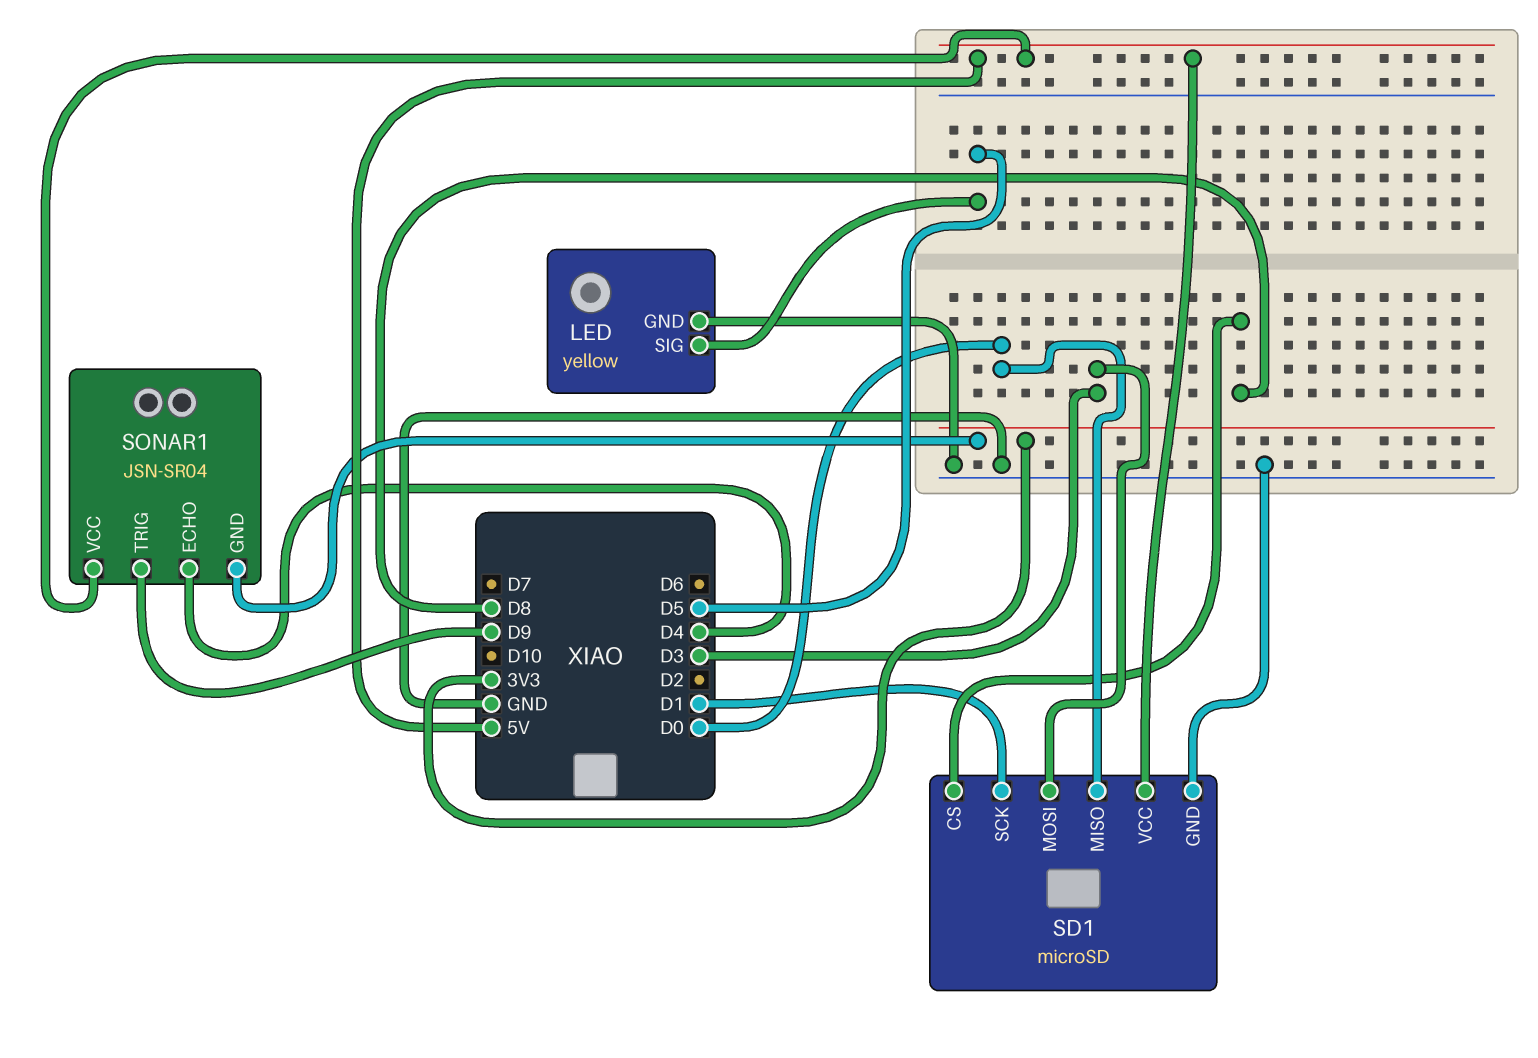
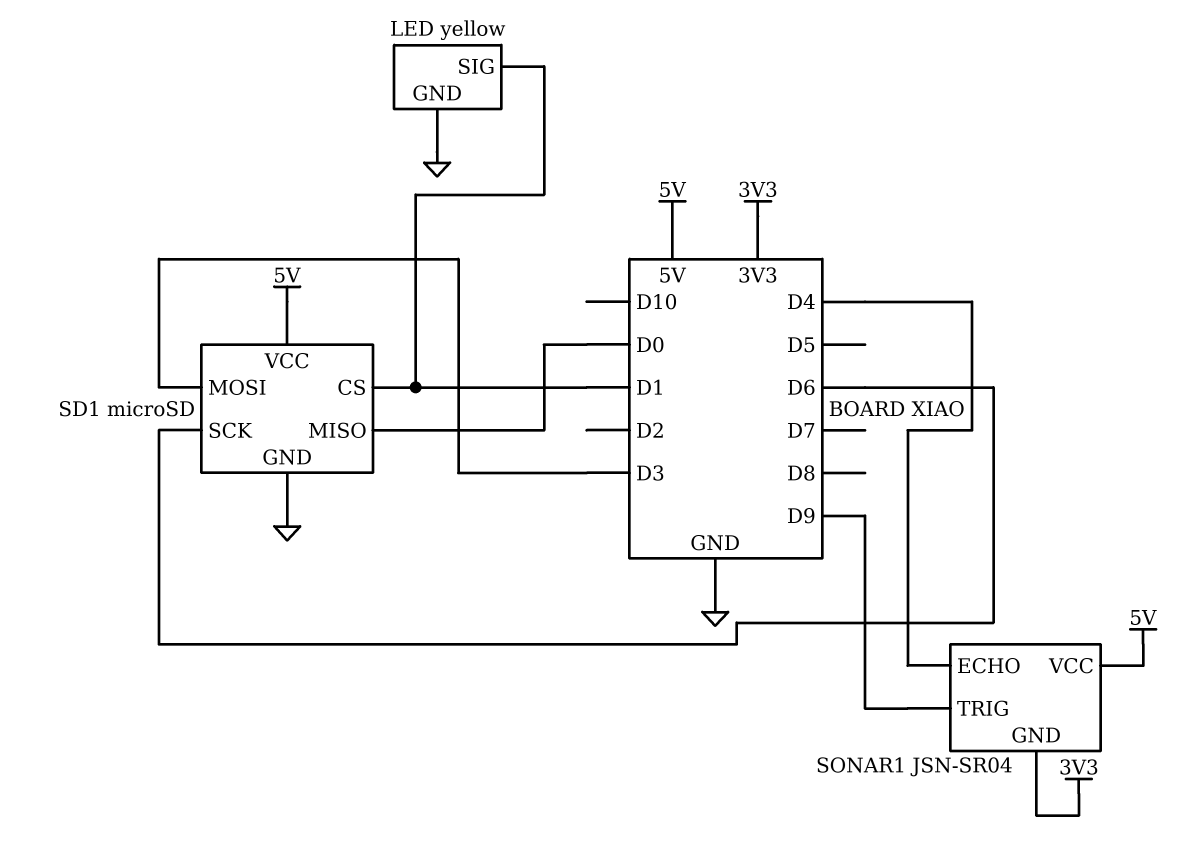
LED pin SIG: D5 -> D1
SD1 pin CS: D8 -> D1
SD1 pin SCK: D1 -> D6

